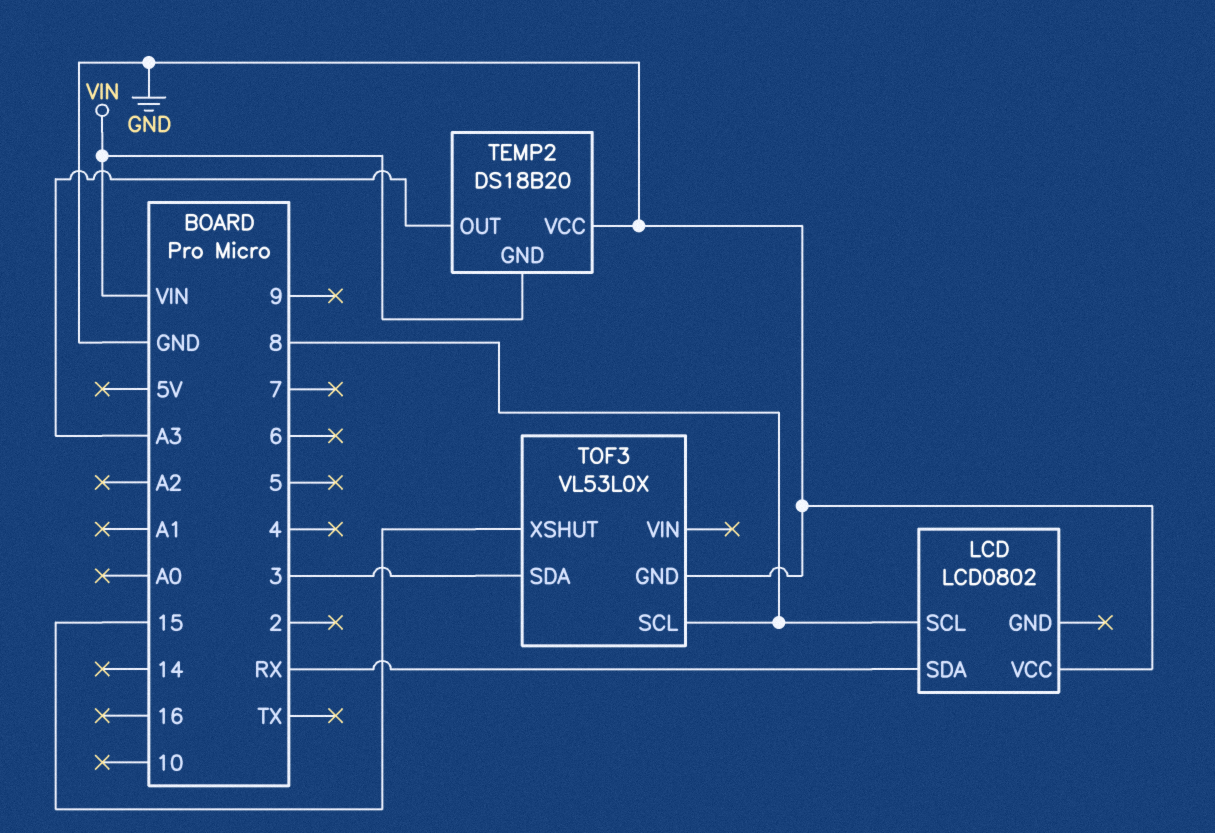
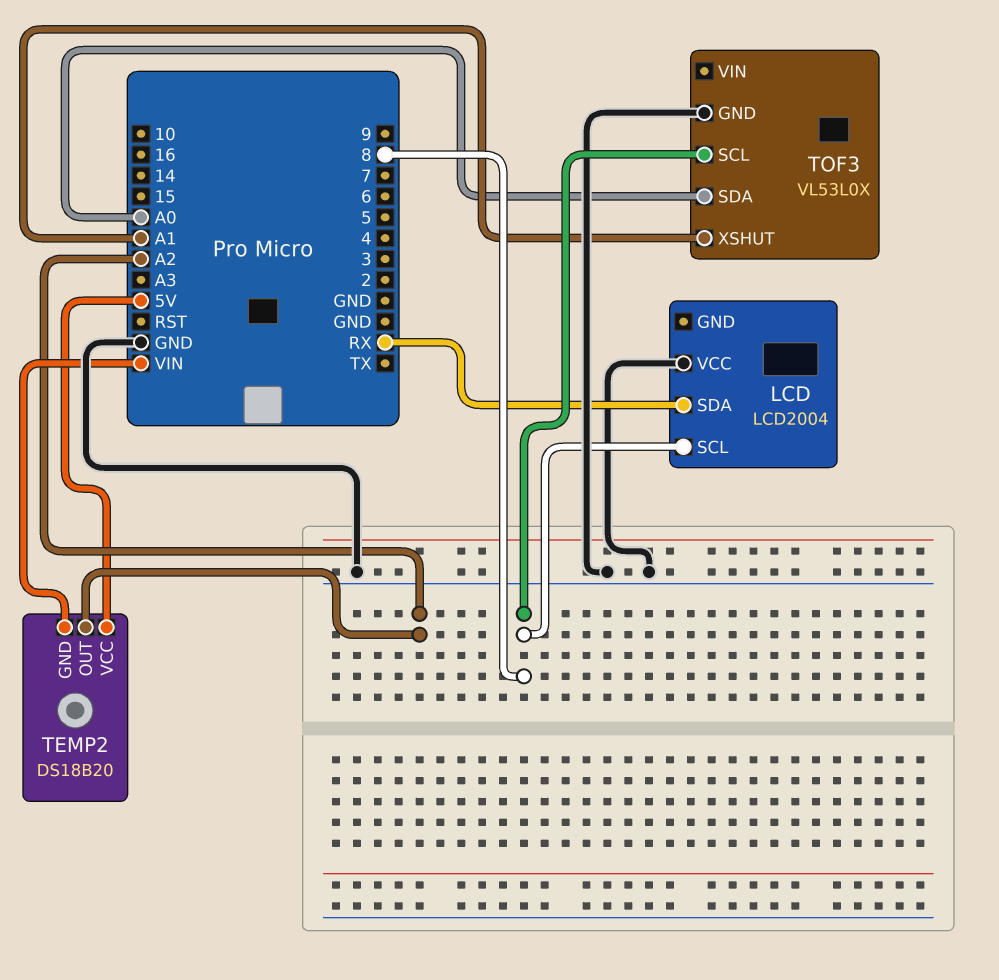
LCD: LCD0802 -> LCD2004
TEMP2 pin OUT: A3 -> A2
TEMP2 pin VCC: GND -> 5V
TOF3 pin SDA: 3 -> A0
TOF3 pin XSHUT: 15 -> A1

